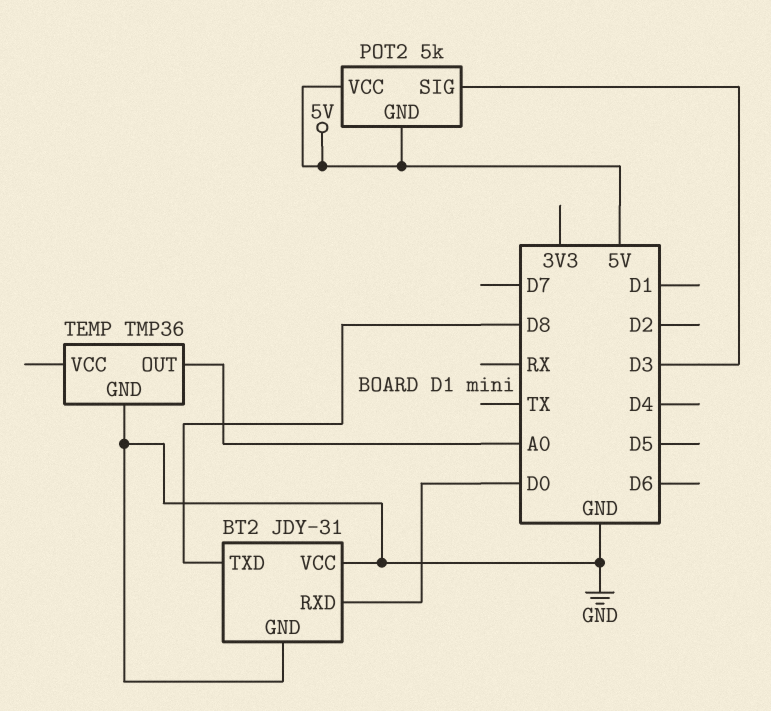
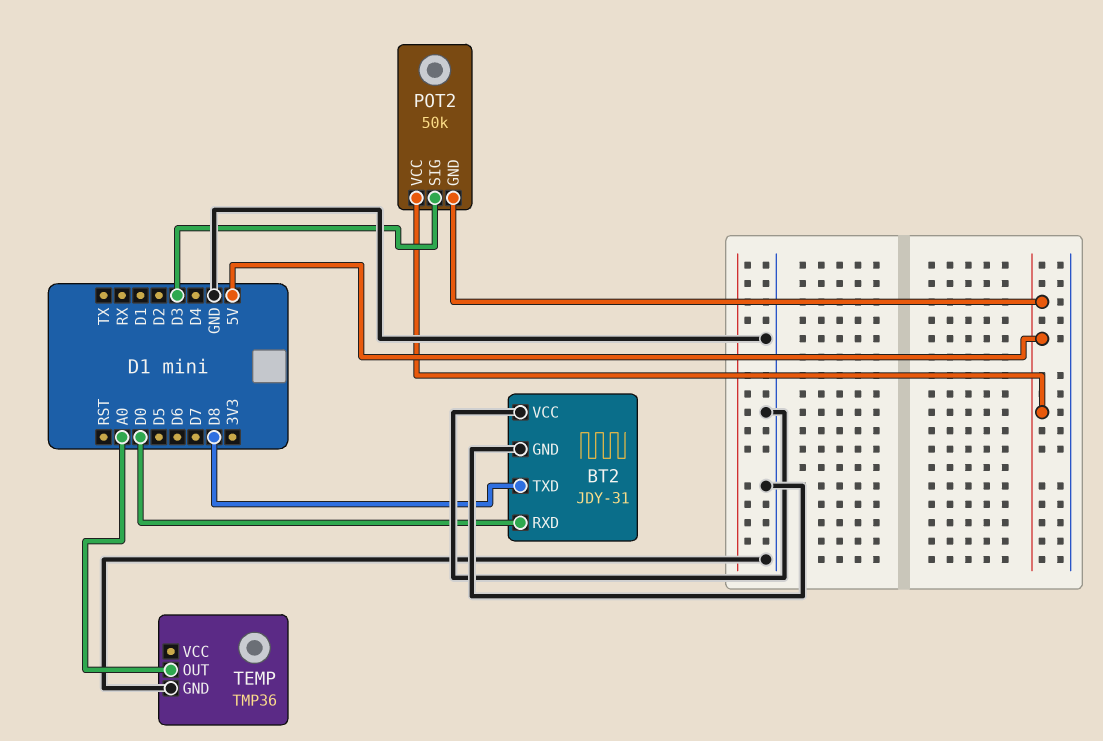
POT2: 5k -> 50k

